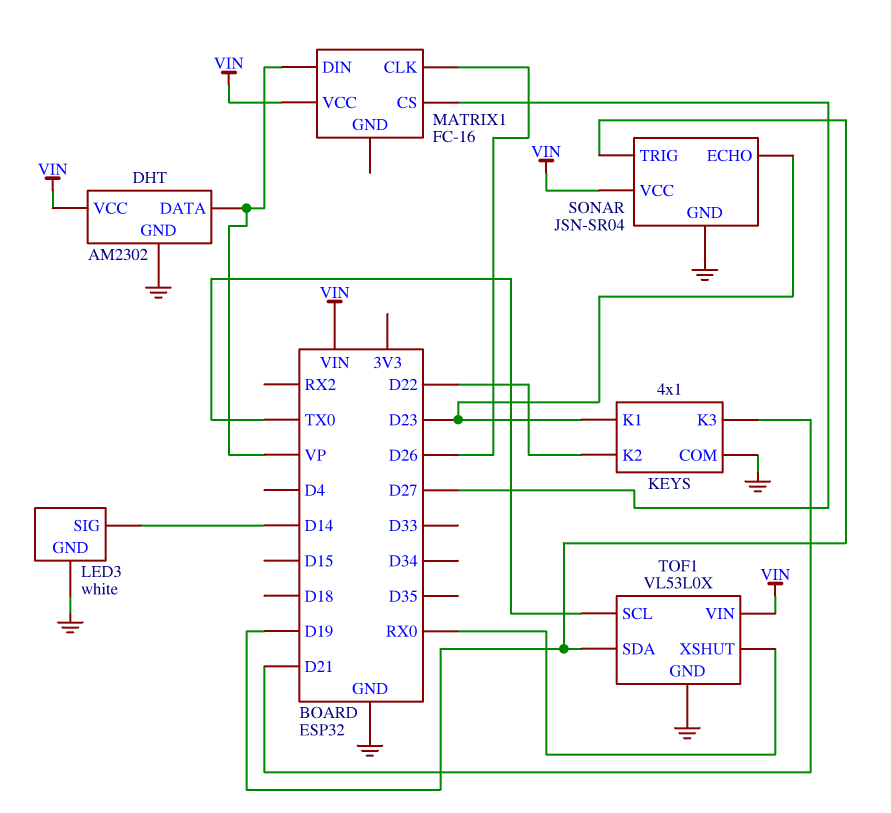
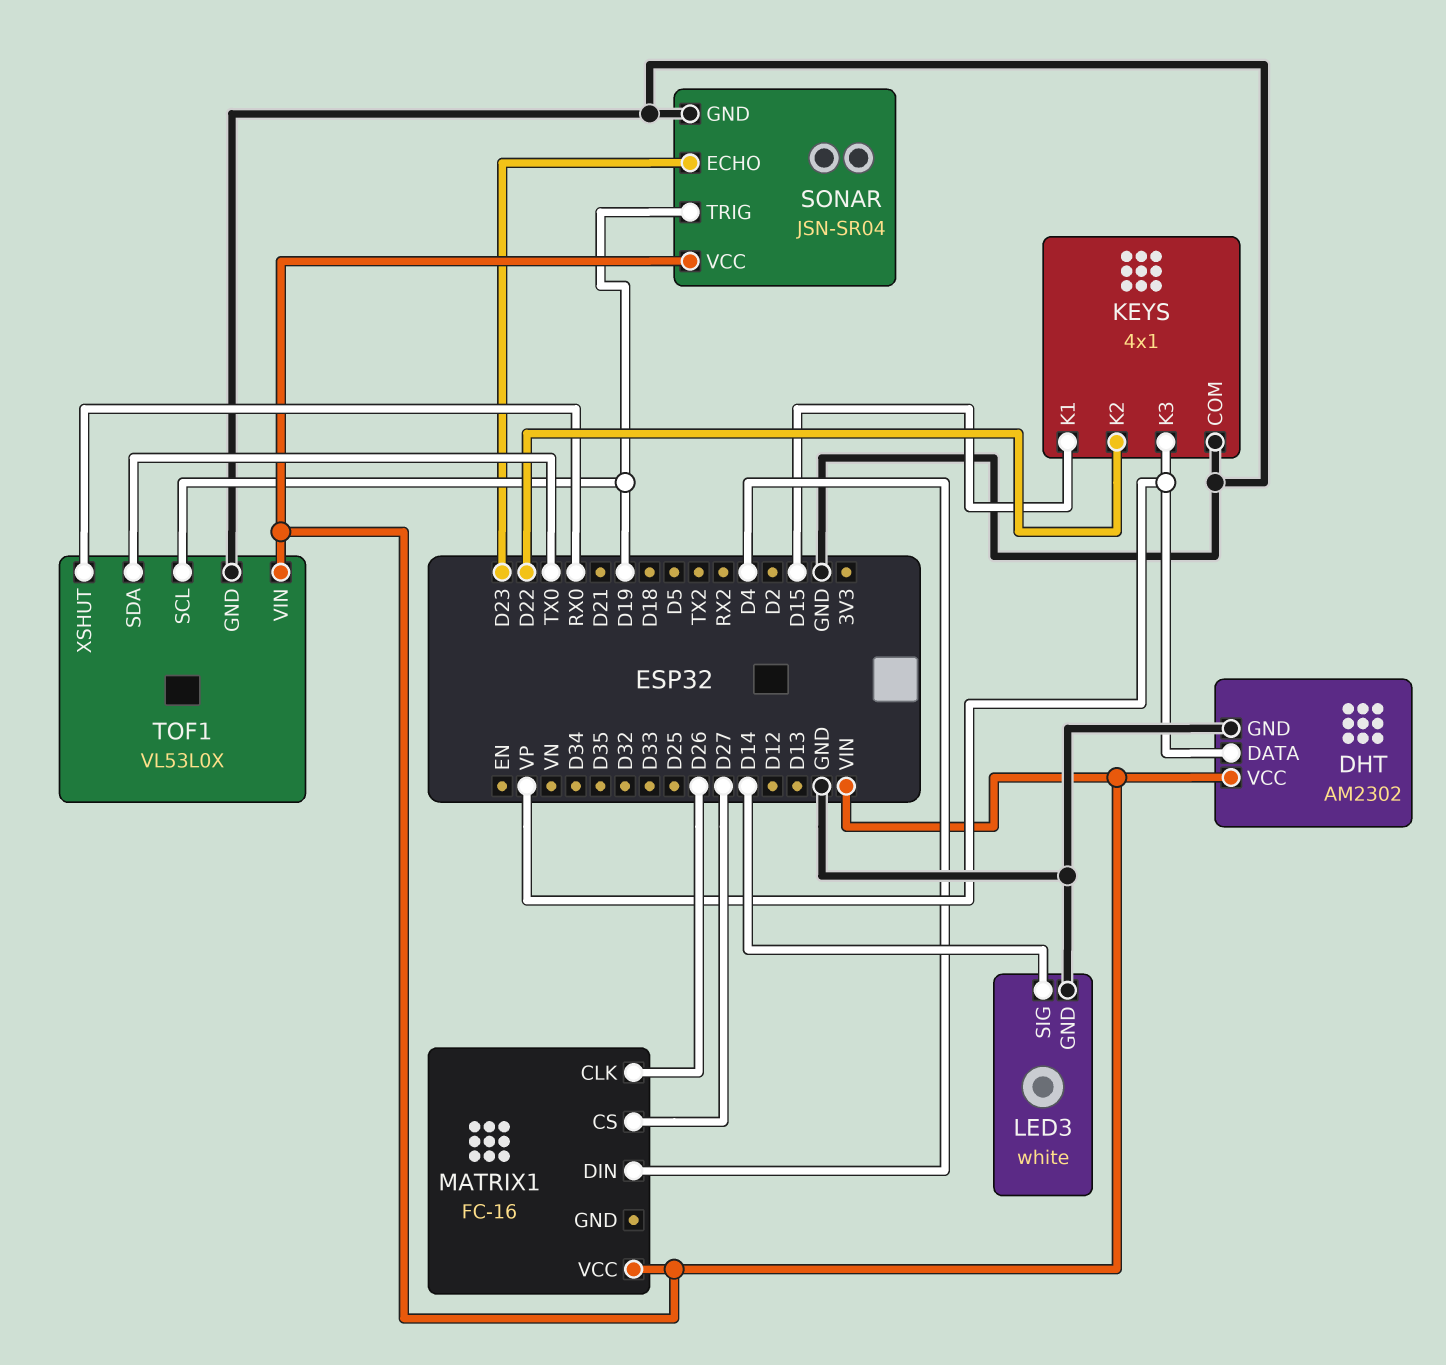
KEYS pin K1: D23 -> D15
KEYS pin K3: D21 -> VP
MATRIX1 pin DIN: VP -> D4
TOF1 pin SCL: TX0 -> D19
TOF1 pin SDA: D19 -> TX0

